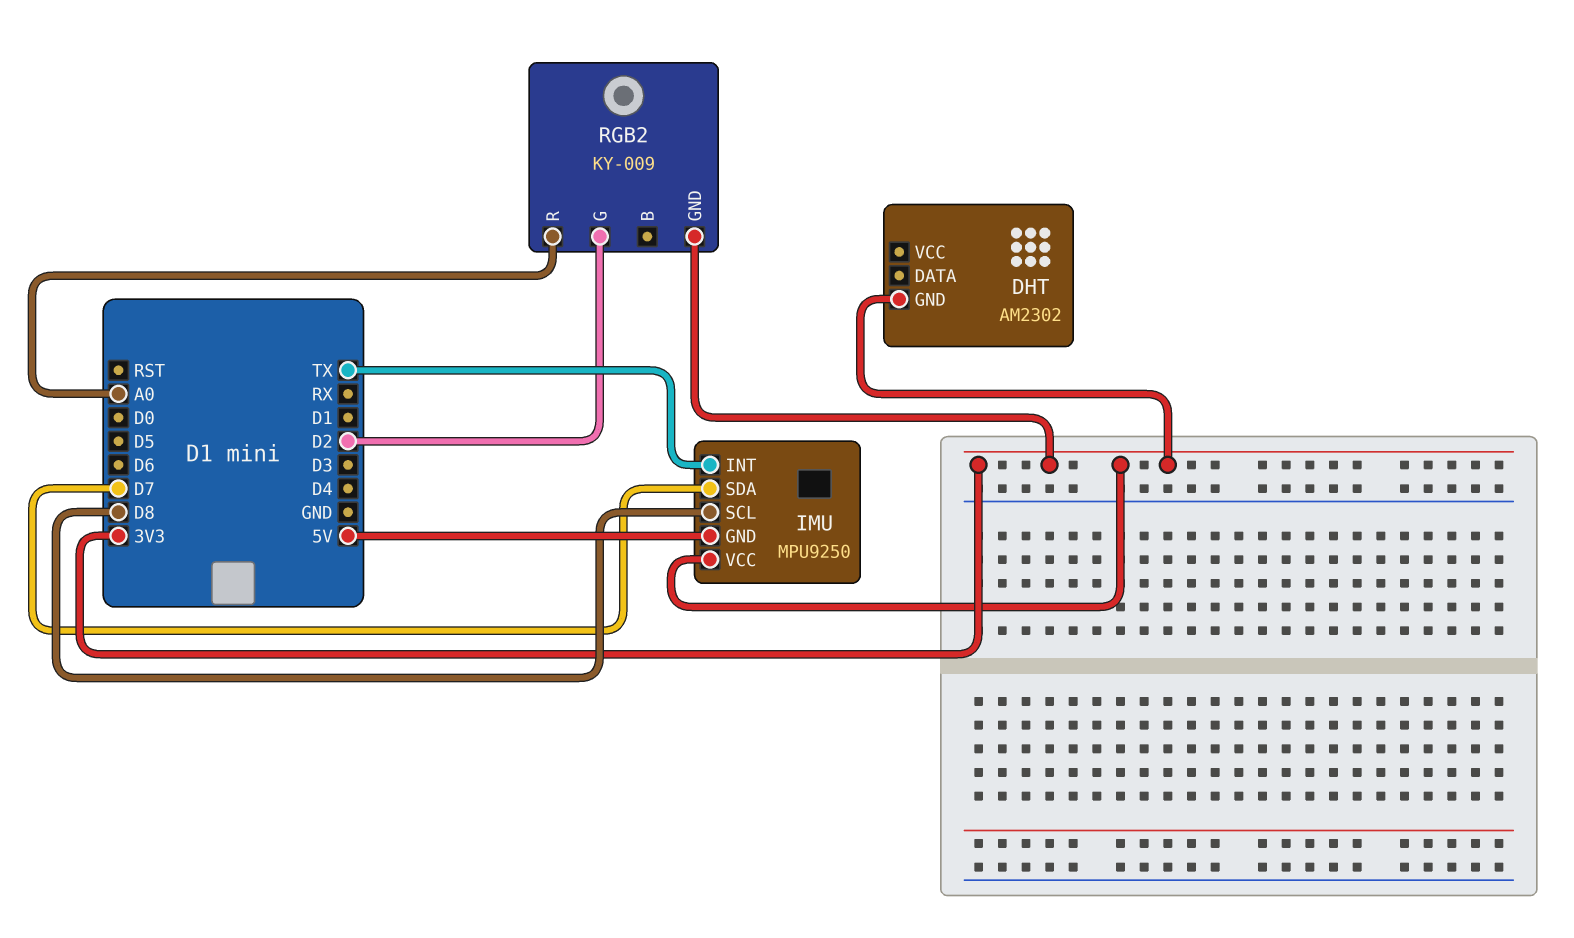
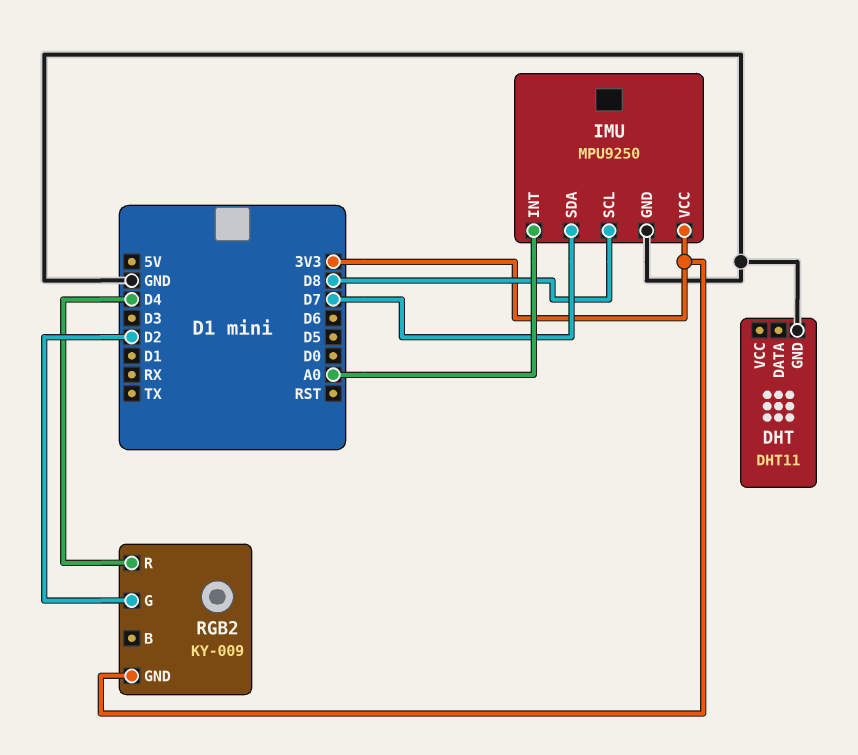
DHT: AM2302 -> DHT11
DHT pin GND: 3V3 -> GND
IMU pin GND: 5V -> GND
IMU pin INT: TX -> A0
RGB2 pin R: A0 -> D4

